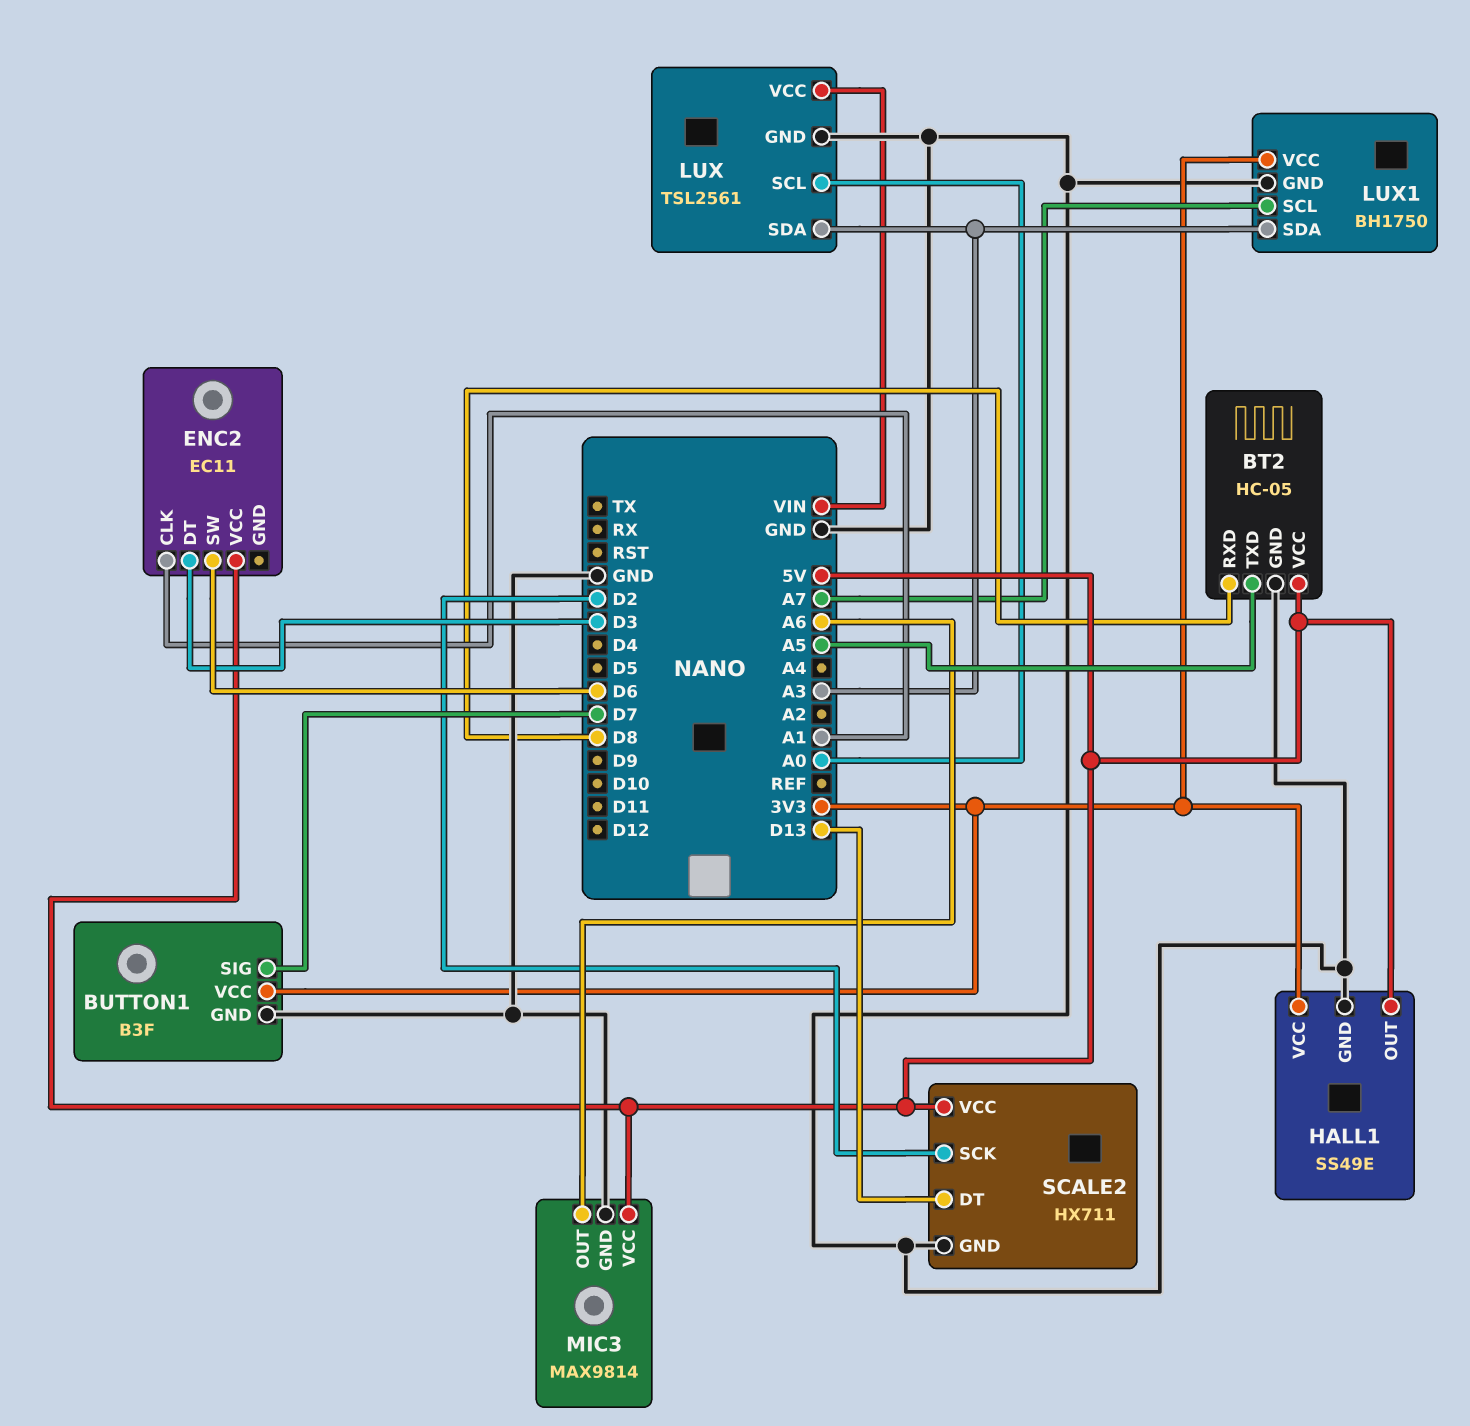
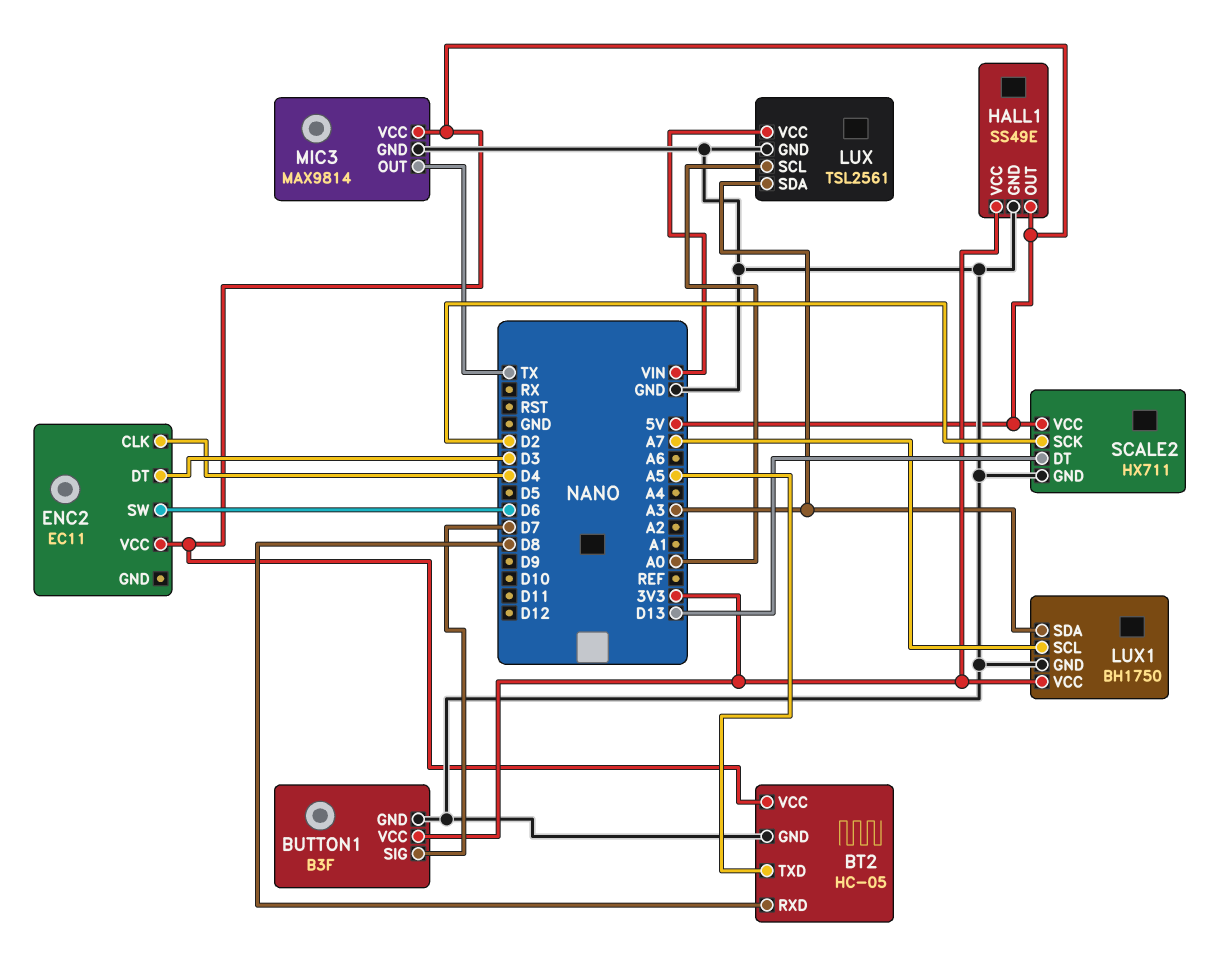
ENC2 pin CLK: A1 -> D4
MIC3 pin OUT: A6 -> TX

